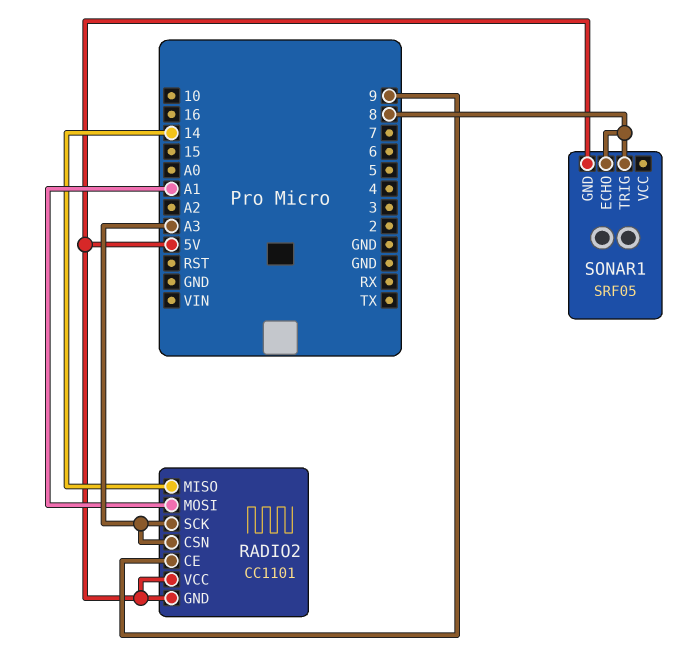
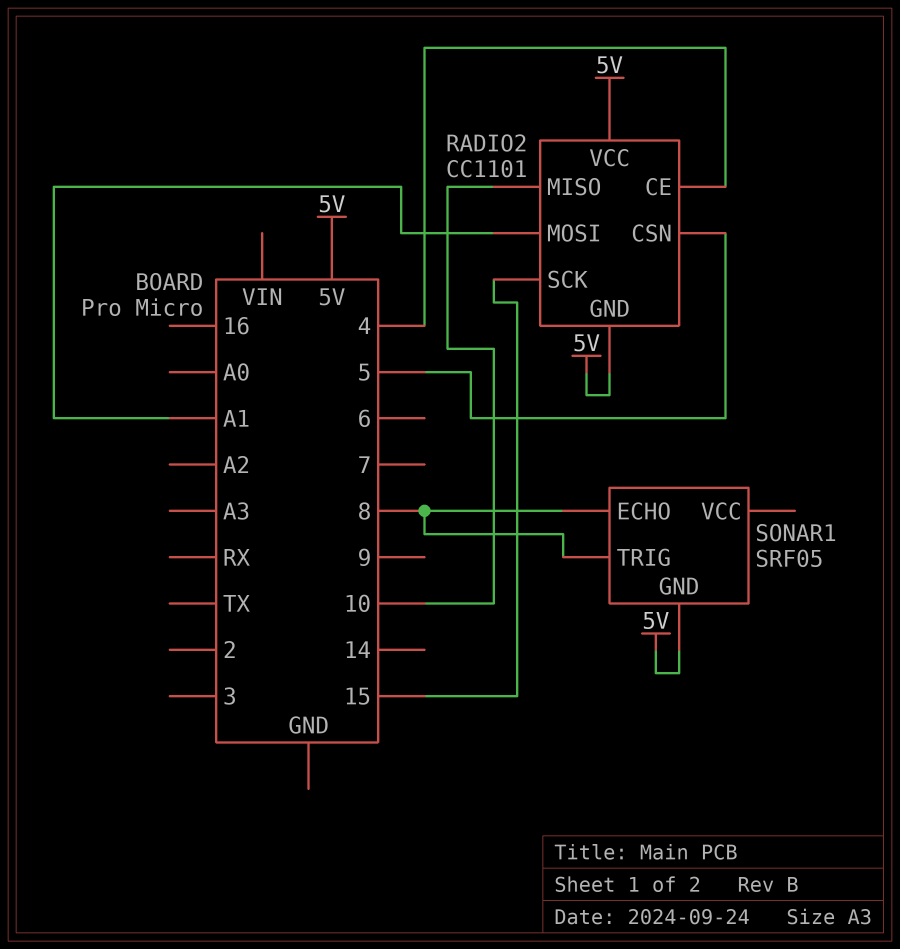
RADIO2 pin CE: 9 -> 4
RADIO2 pin CSN: A3 -> 5
RADIO2 pin MISO: 14 -> 10
RADIO2 pin SCK: A3 -> 15

